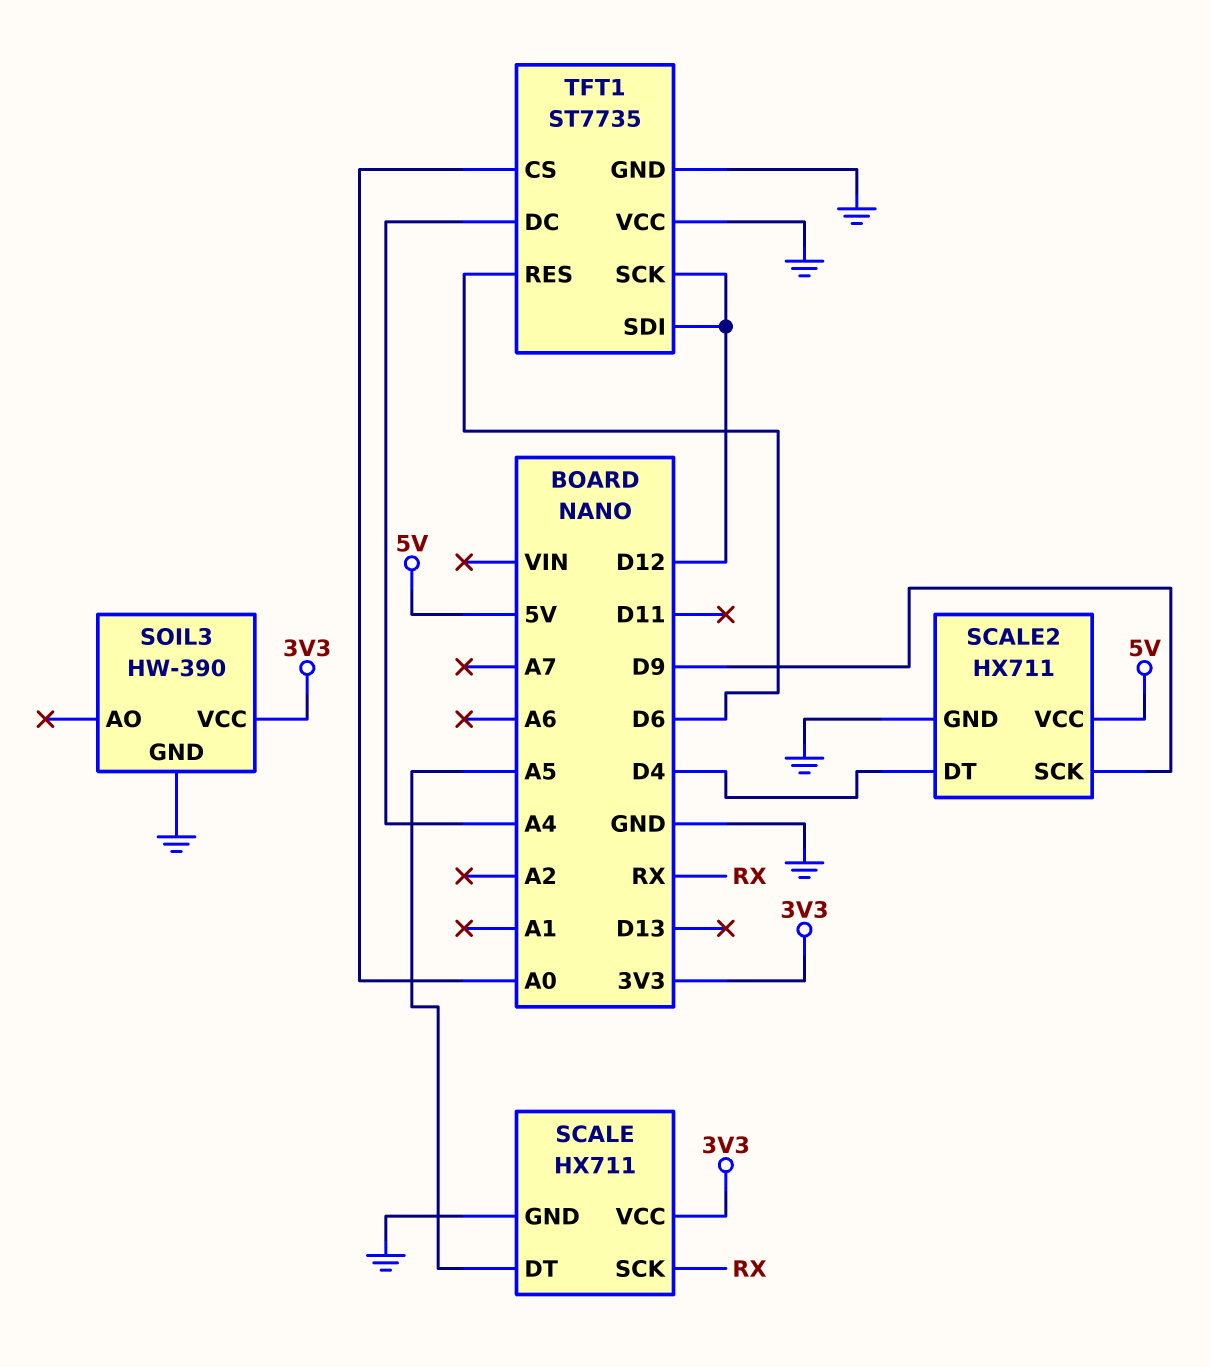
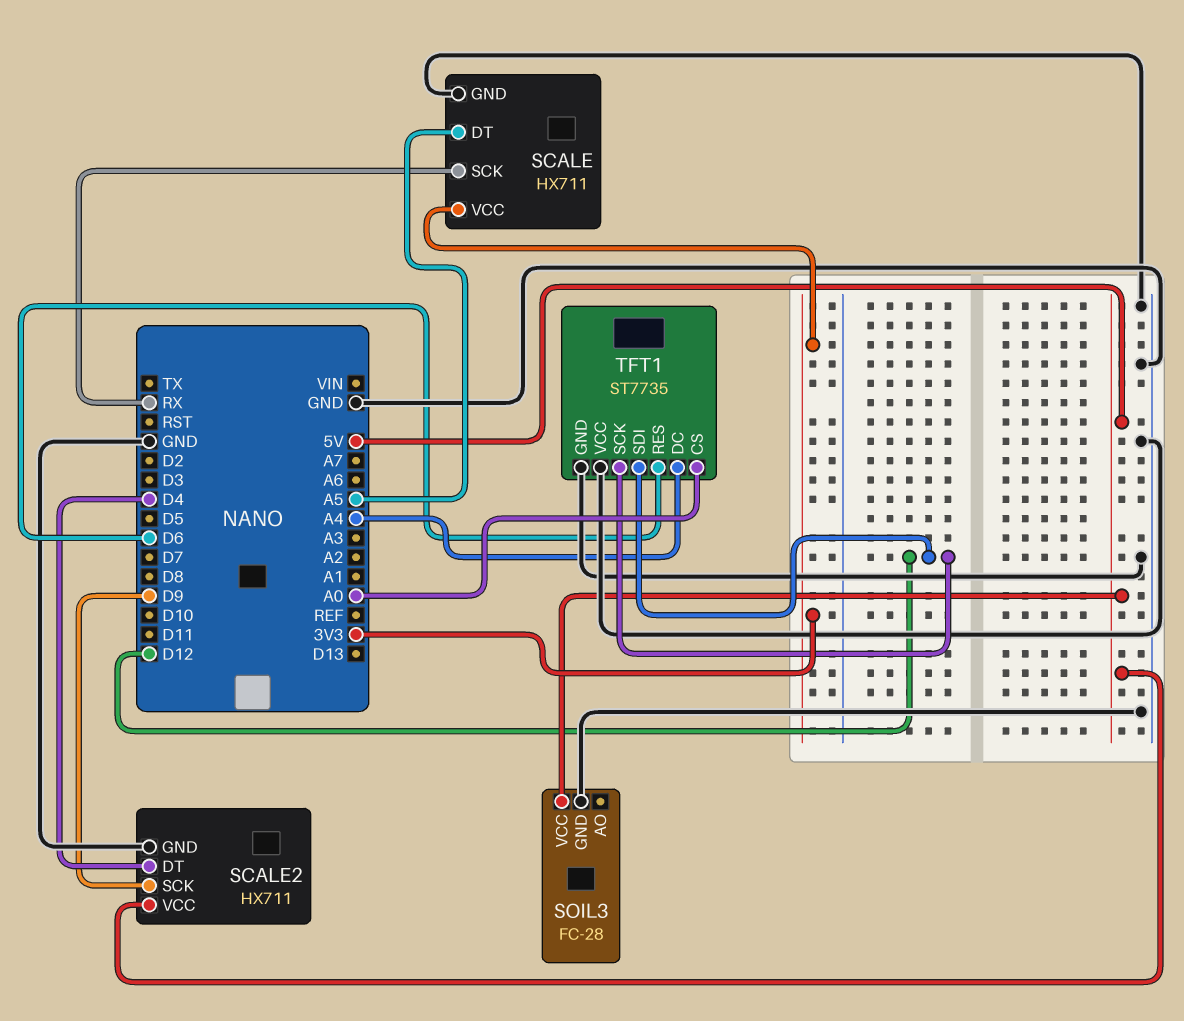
SOIL3: HW-390 -> FC-28
SOIL3 pin VCC: 3V3 -> 5V

